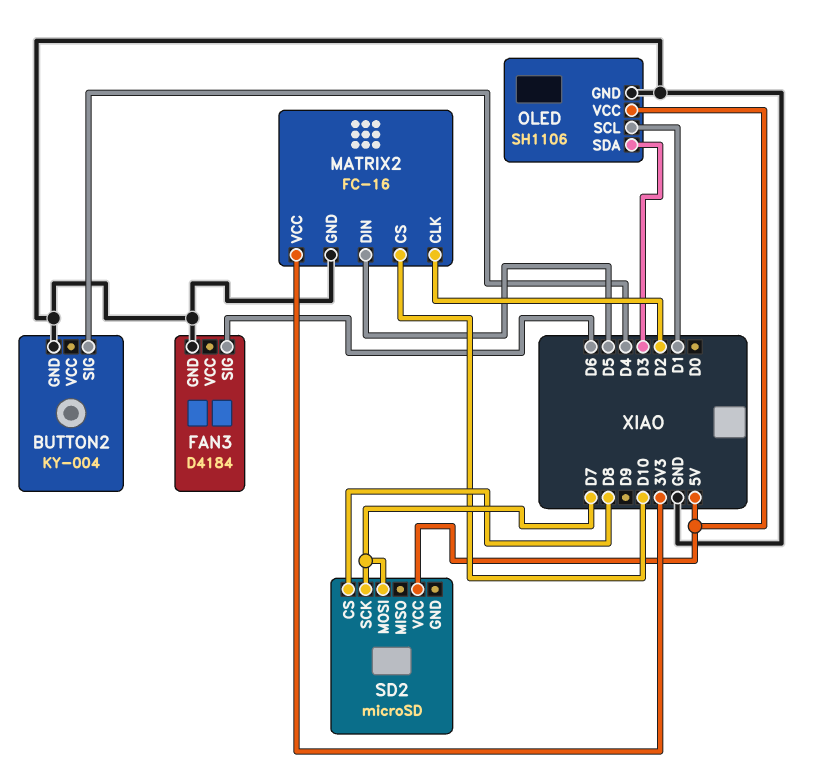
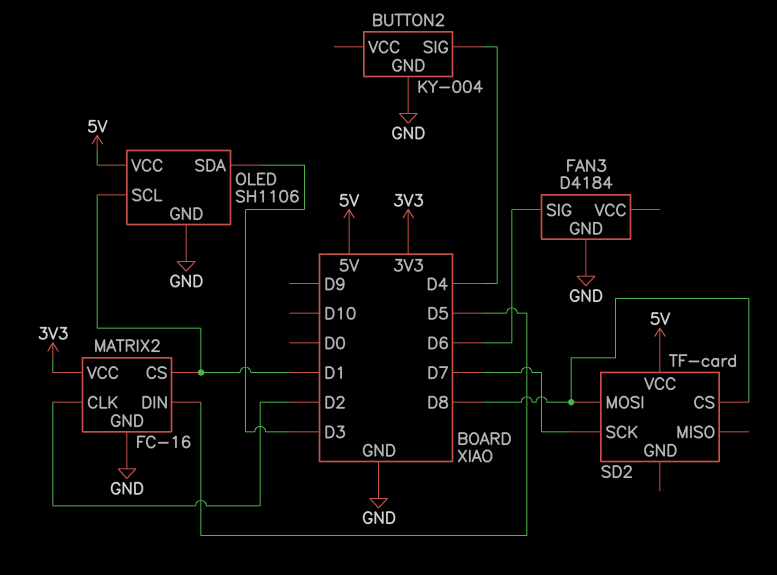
MATRIX2 pin CS: D10 -> D1
SD2: microSD -> TF-card
SD2 pin MOSI: D7 -> D8

